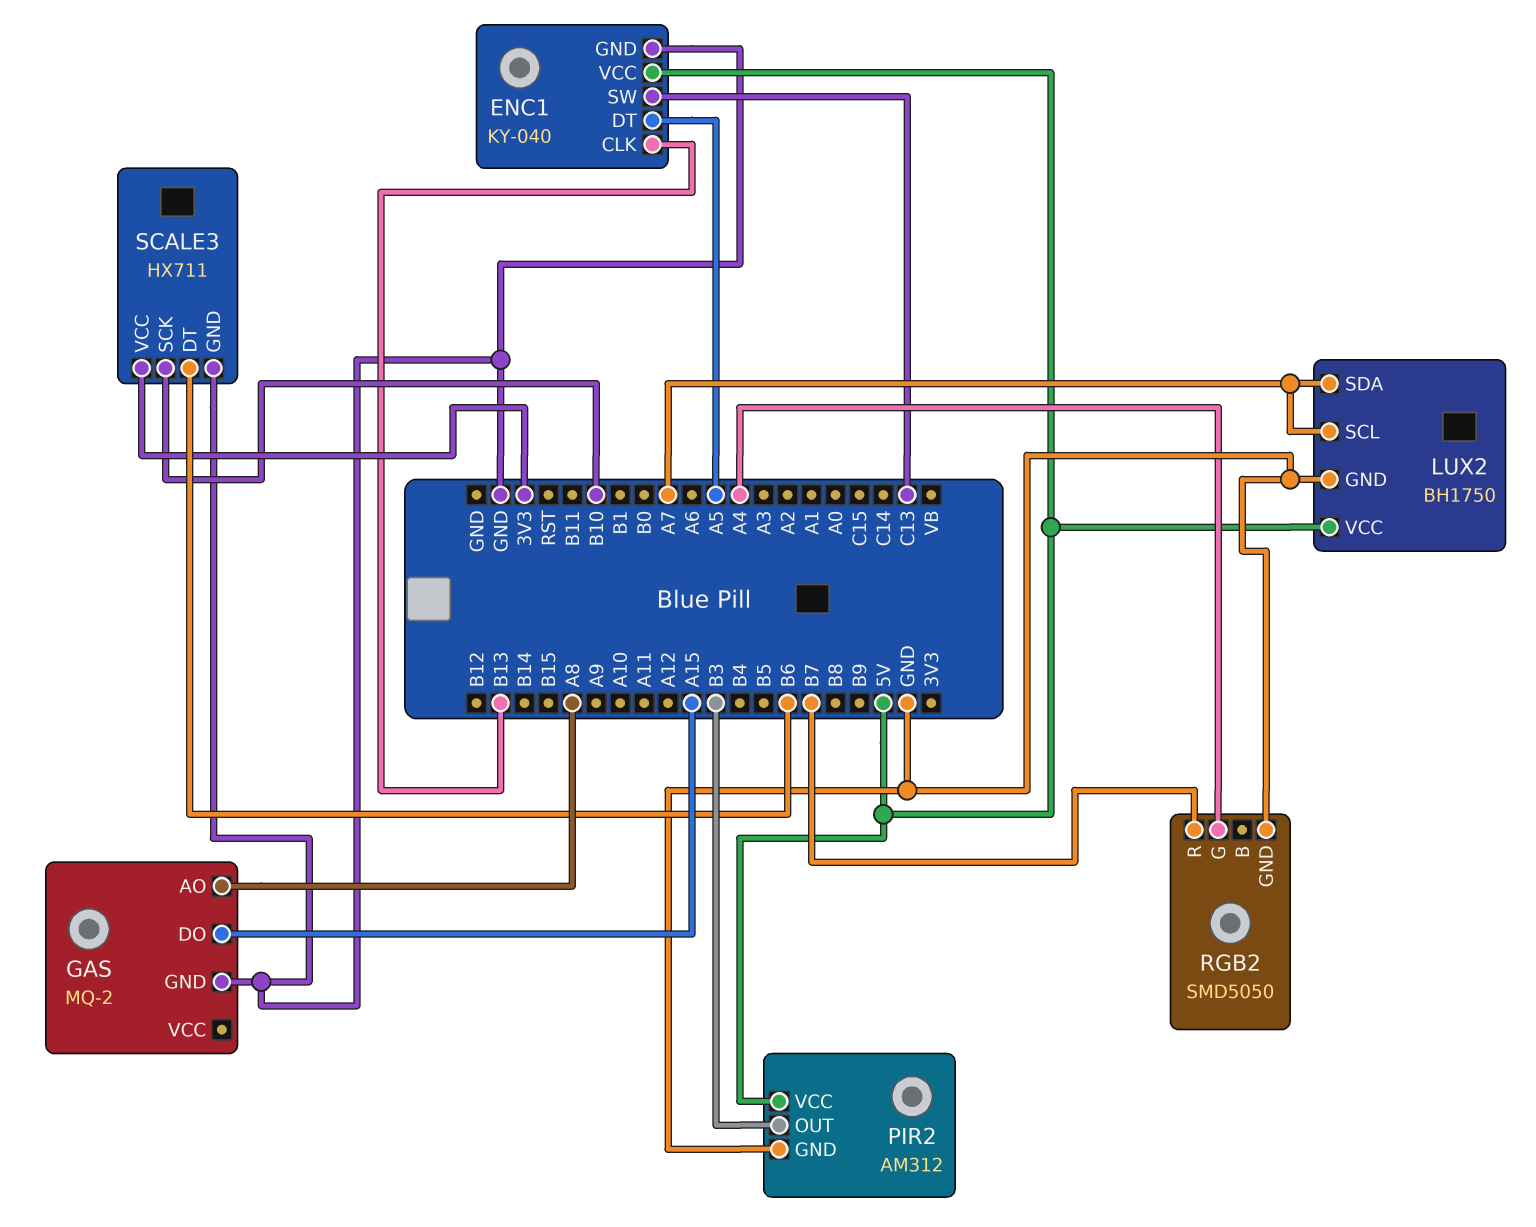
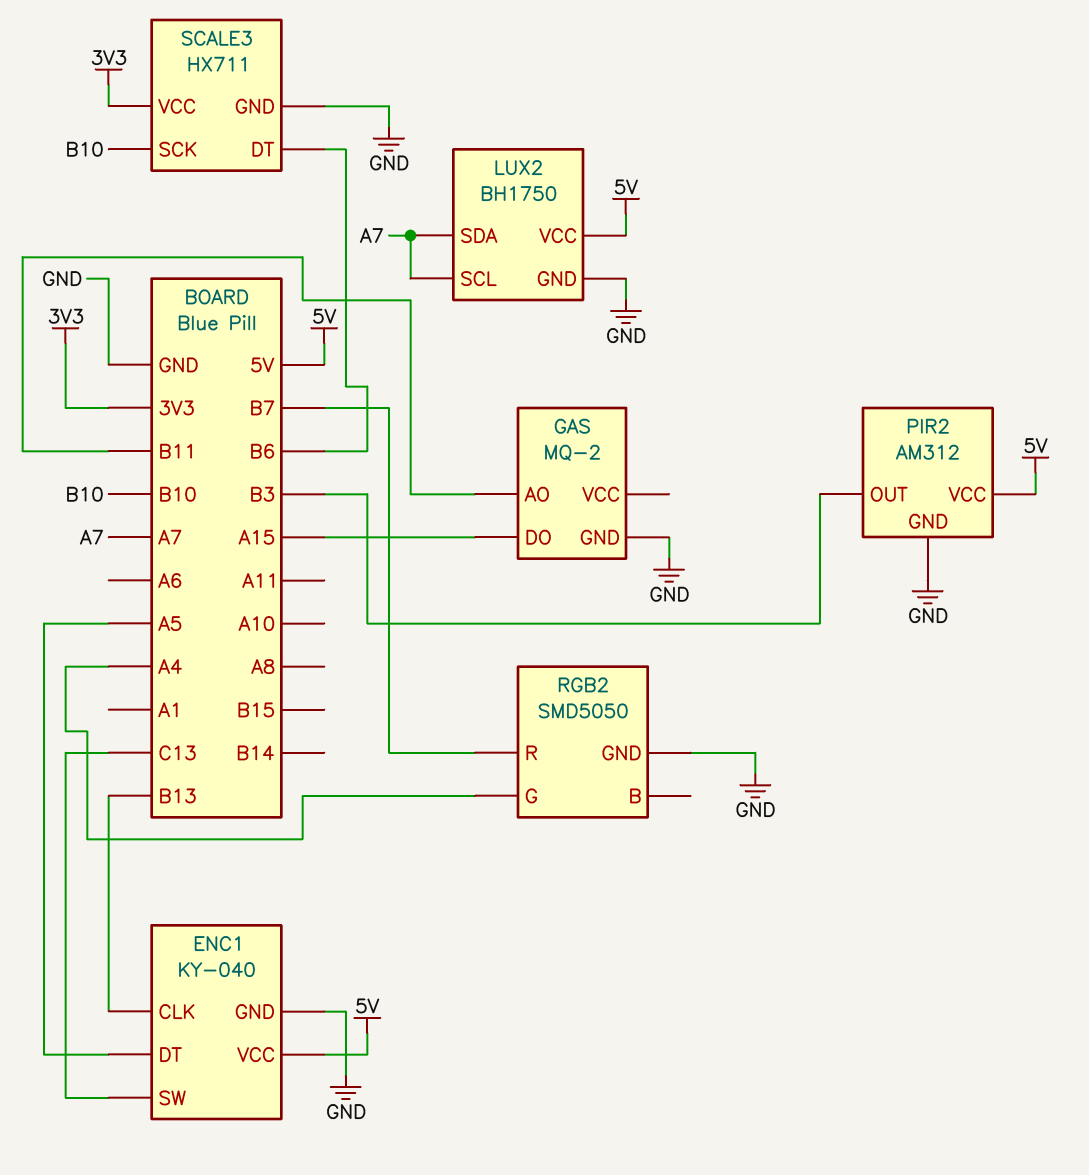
GAS pin AO: A8 -> B11

